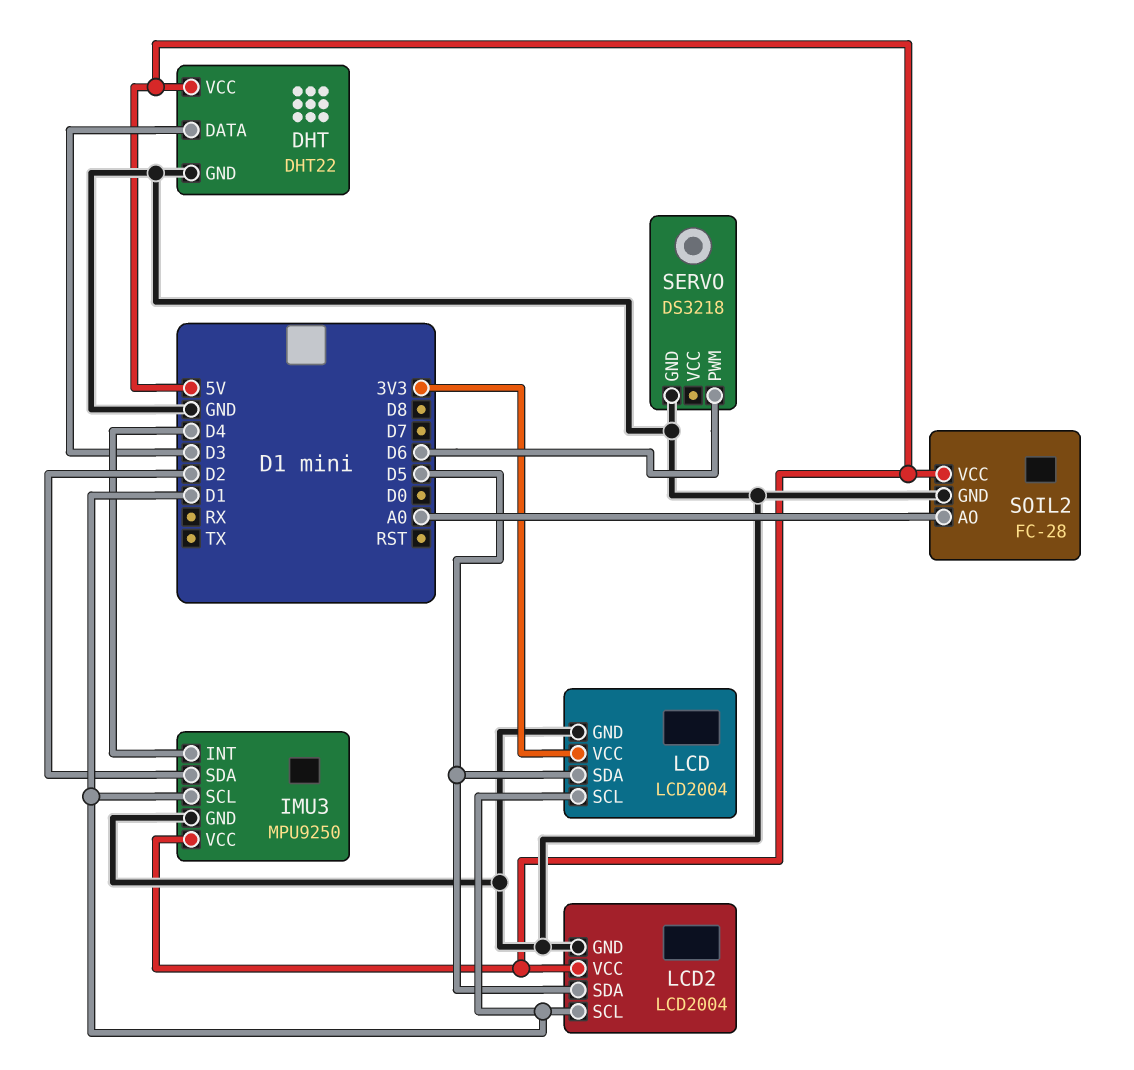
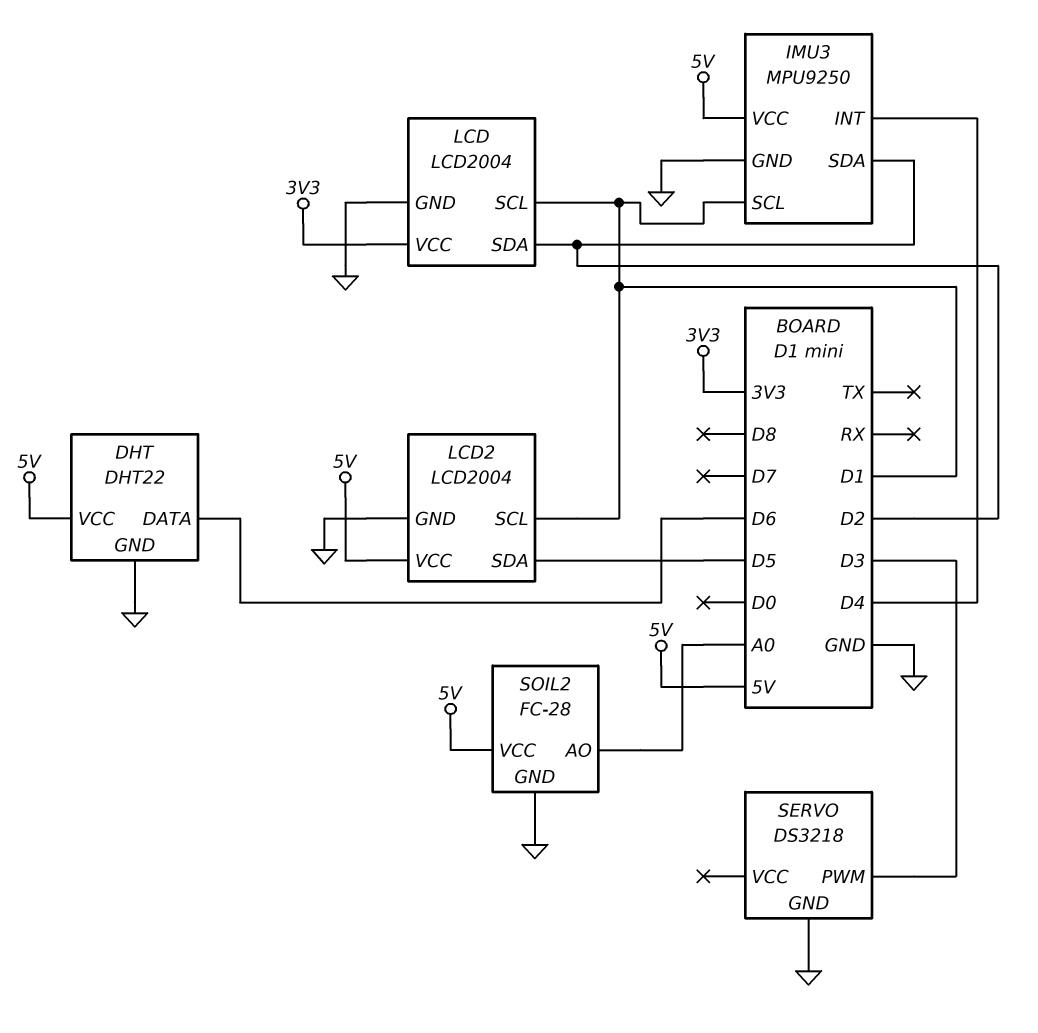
DHT pin DATA: D3 -> D6
LCD pin SDA: D5 -> D2
SERVO pin PWM: D6 -> D3

